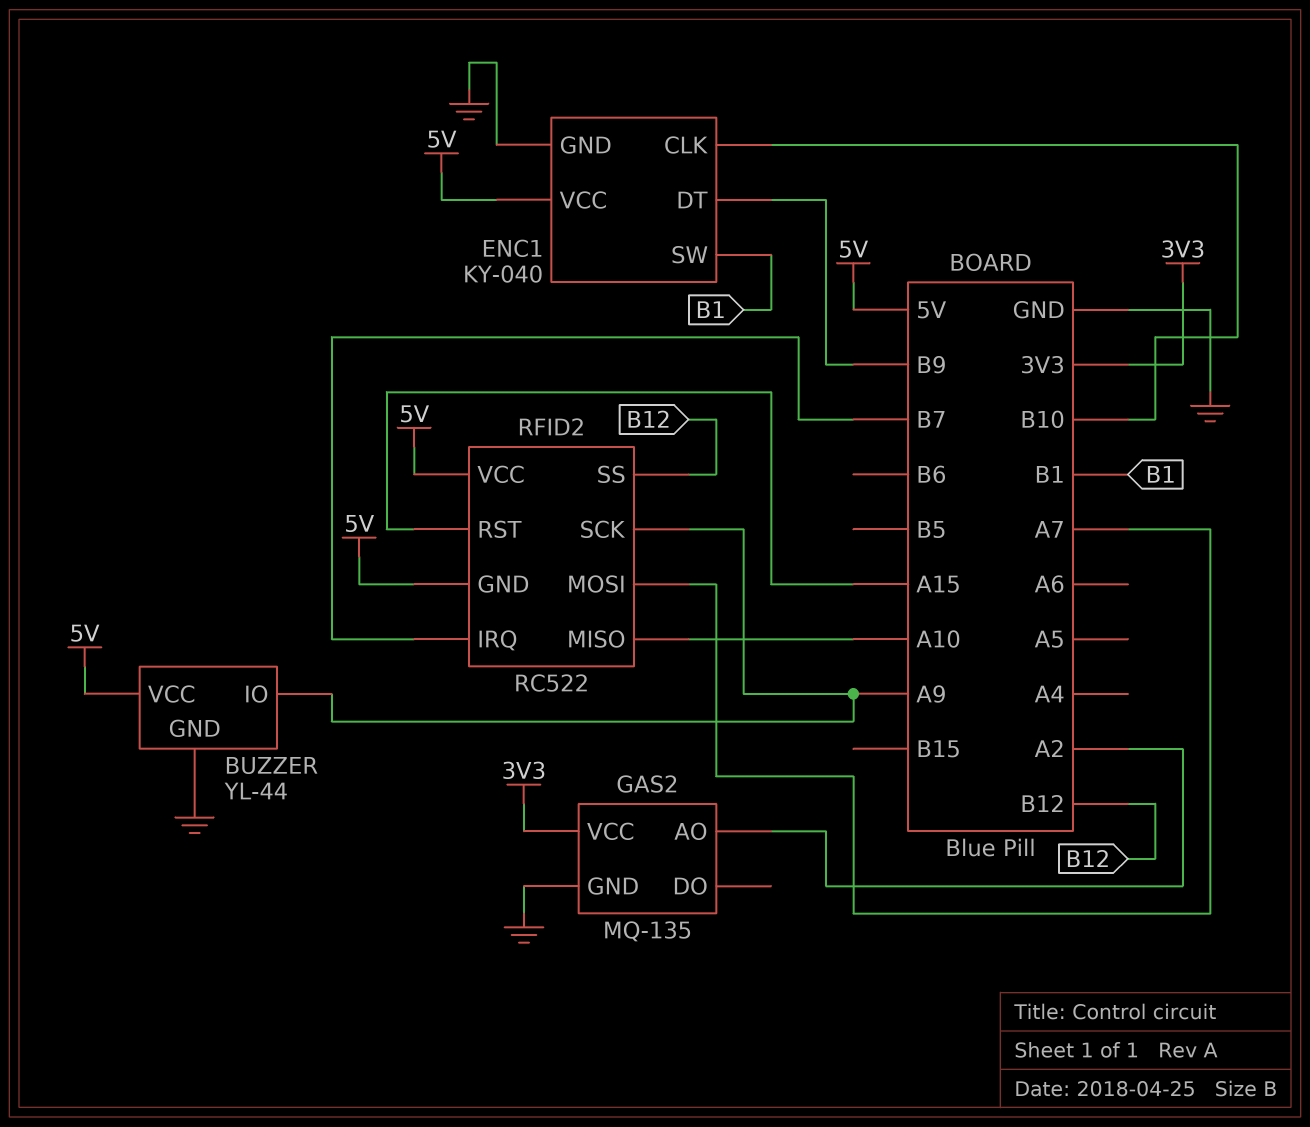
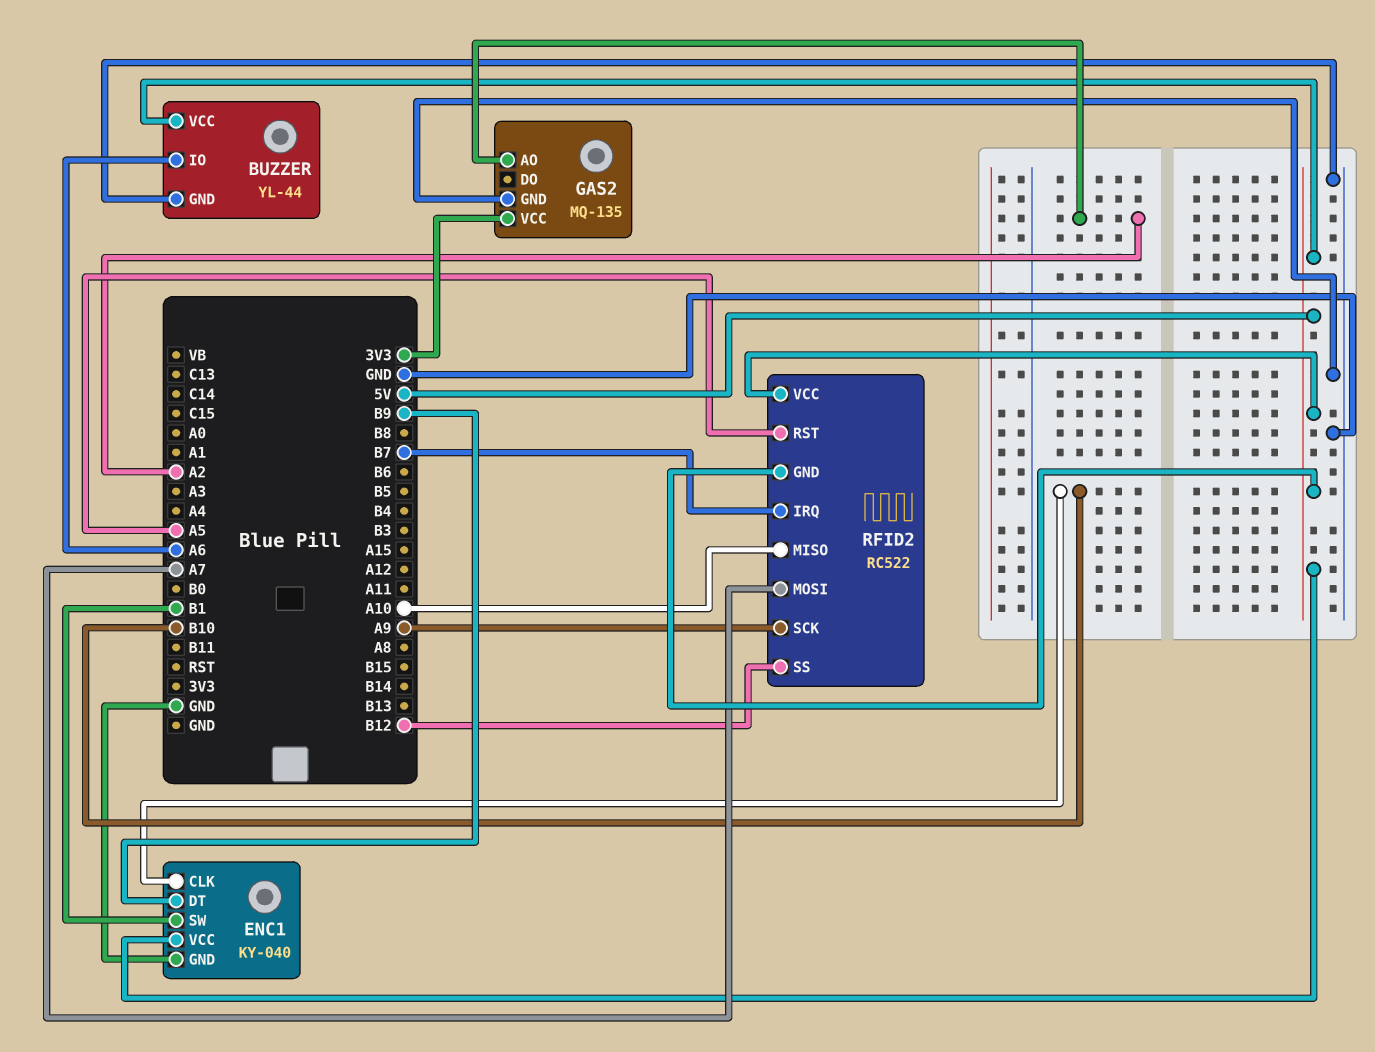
BUZZER pin IO: A9 -> A6
RFID2 pin RST: A15 -> A5

